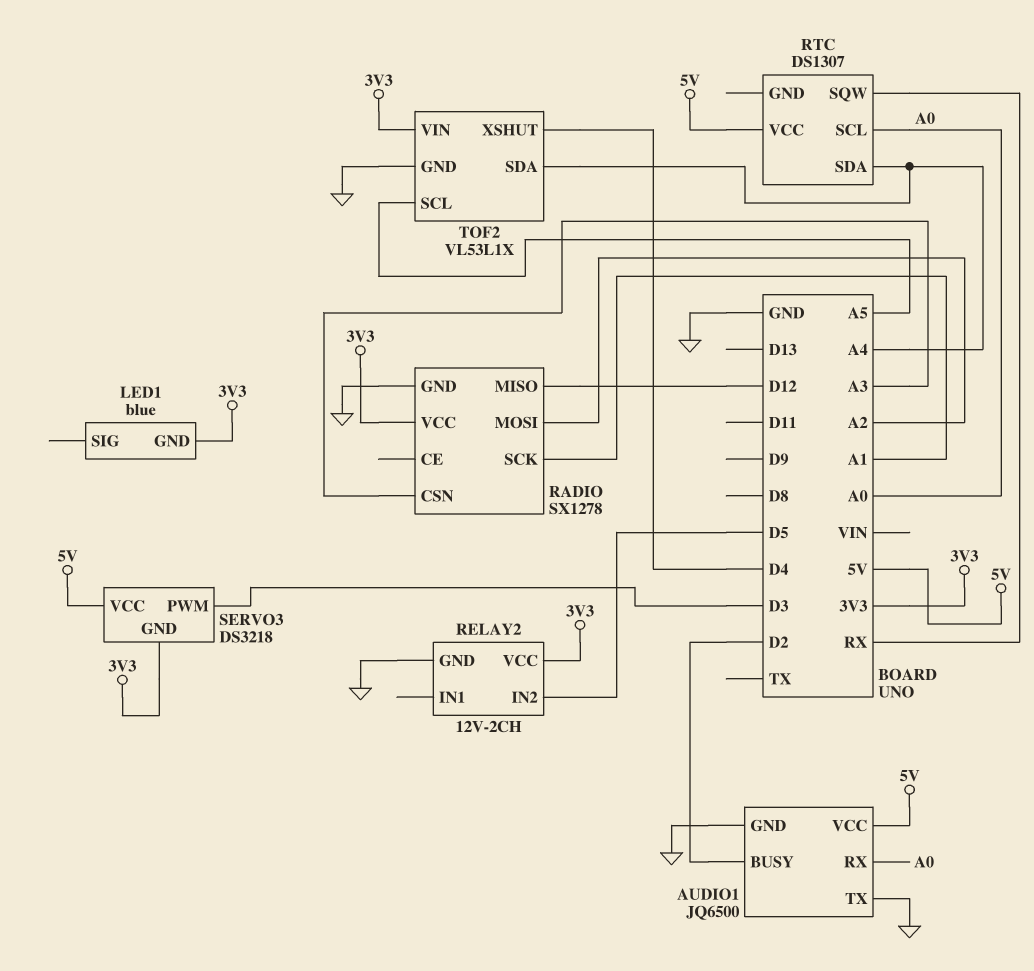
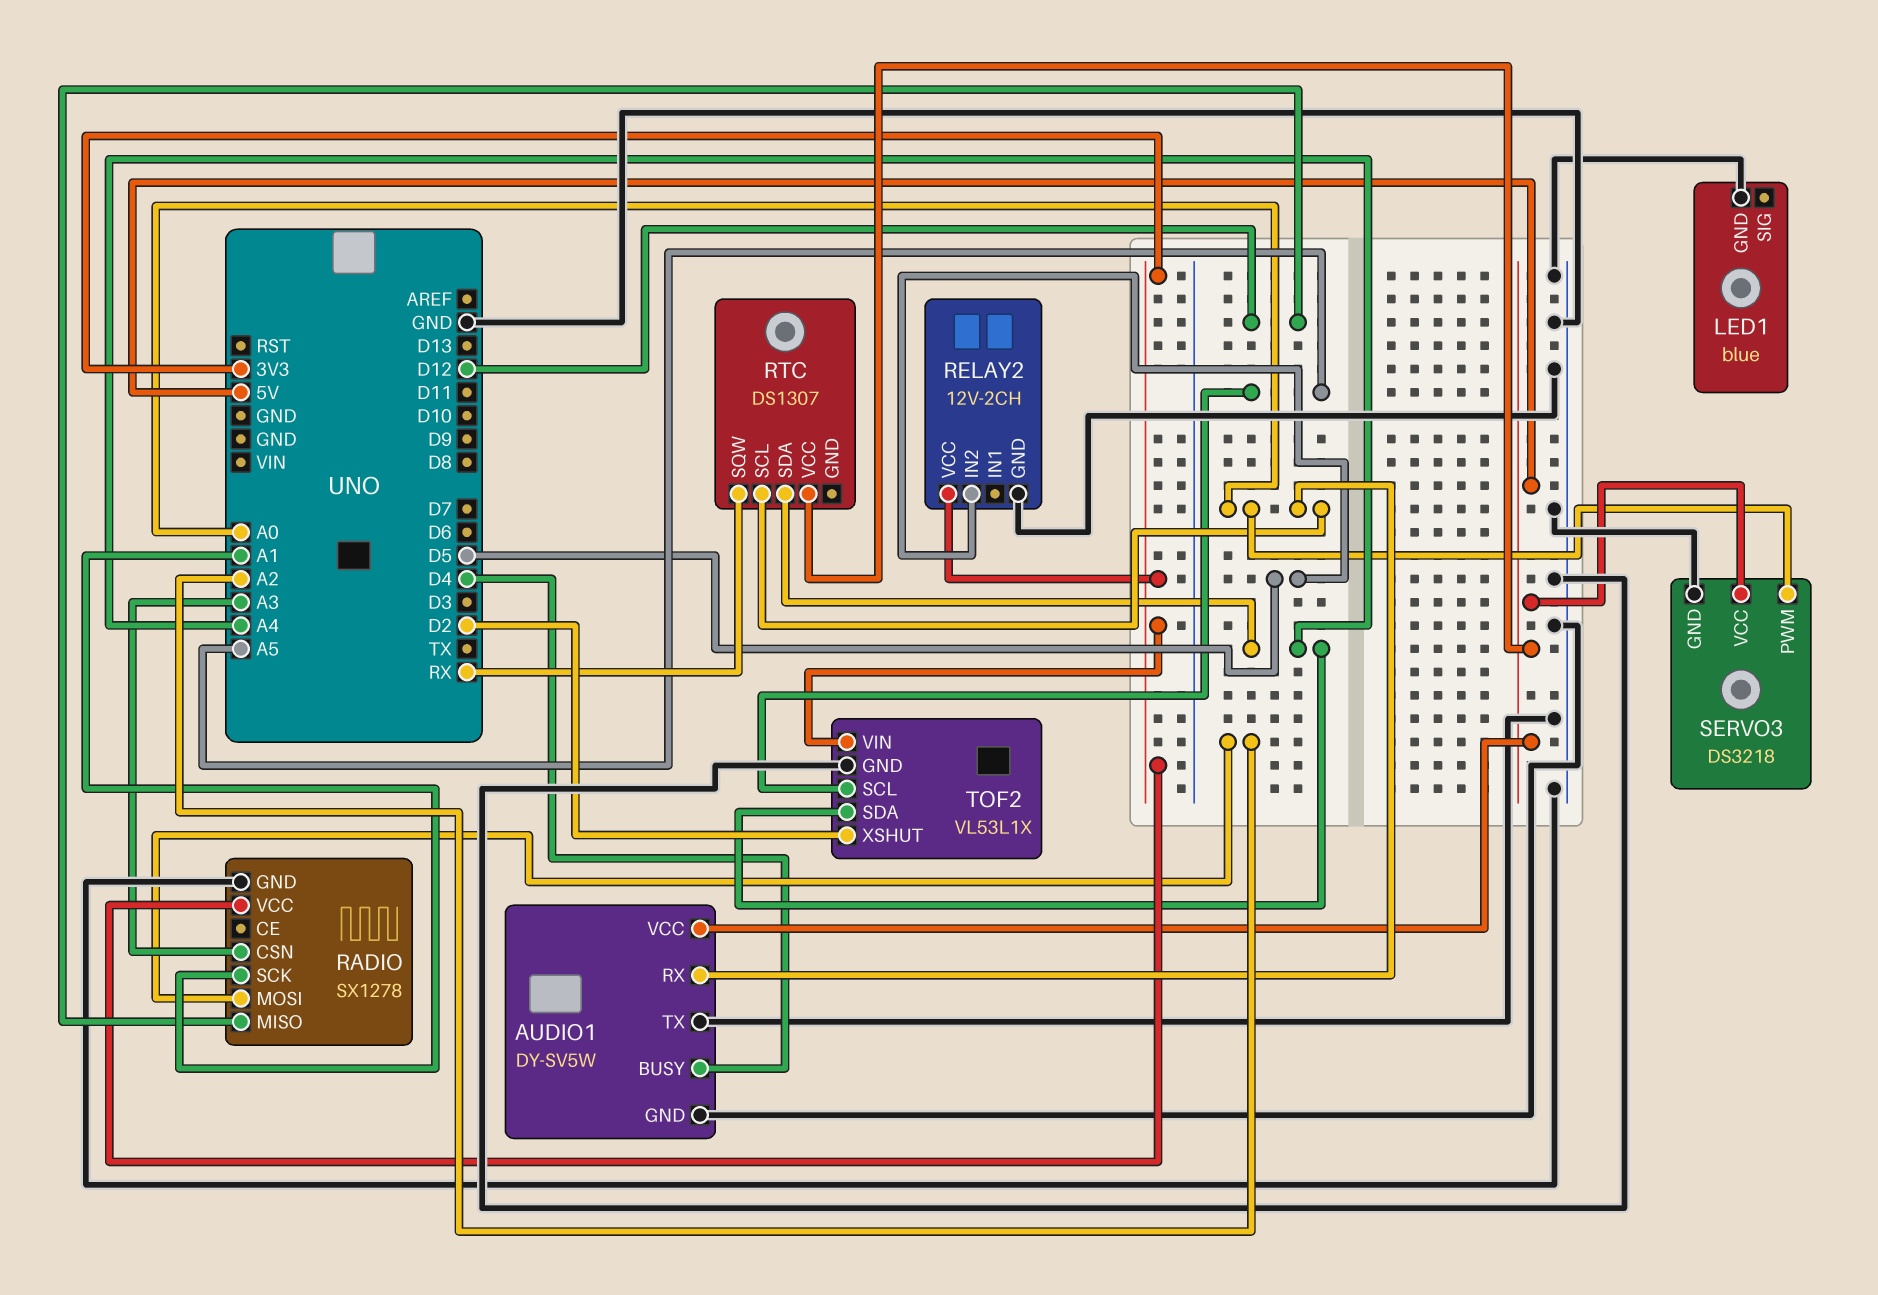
AUDIO1: JQ6500 -> DY-SV5W
AUDIO1 pin BUSY: D2 -> D4
LED1 pin GND: 3V3 -> GND
SERVO3 pin GND: 3V3 -> GND
SERVO3 pin PWM: D3 -> A0
TOF2 pin XSHUT: D4 -> D2

